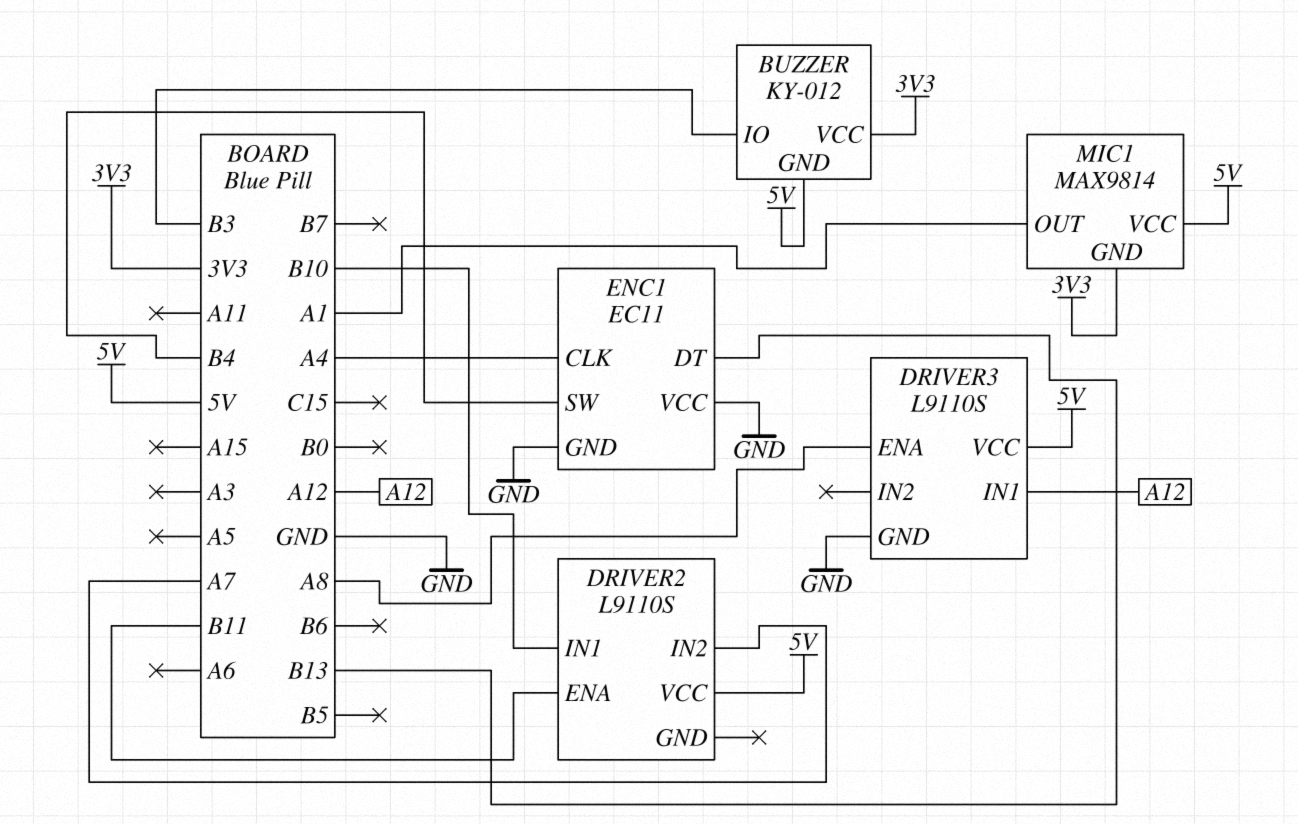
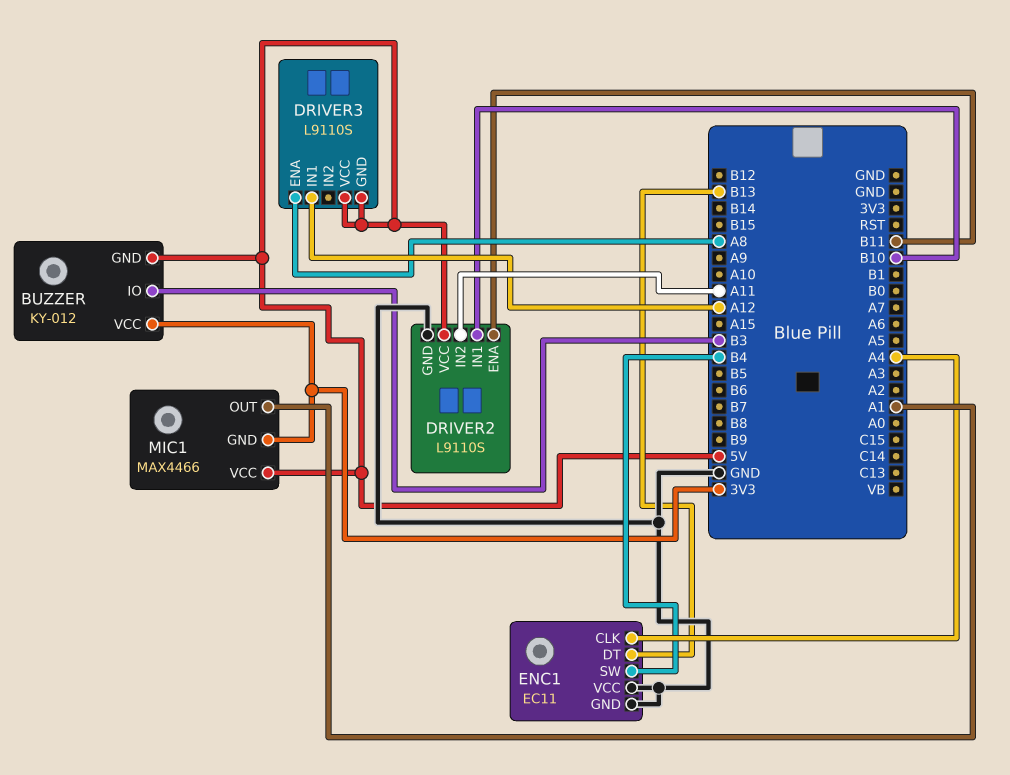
DRIVER2 pin GND: none -> GND
DRIVER2 pin IN2: A7 -> A11
DRIVER3 pin GND: GND -> 5V
MIC1: MAX9814 -> MAX4466

